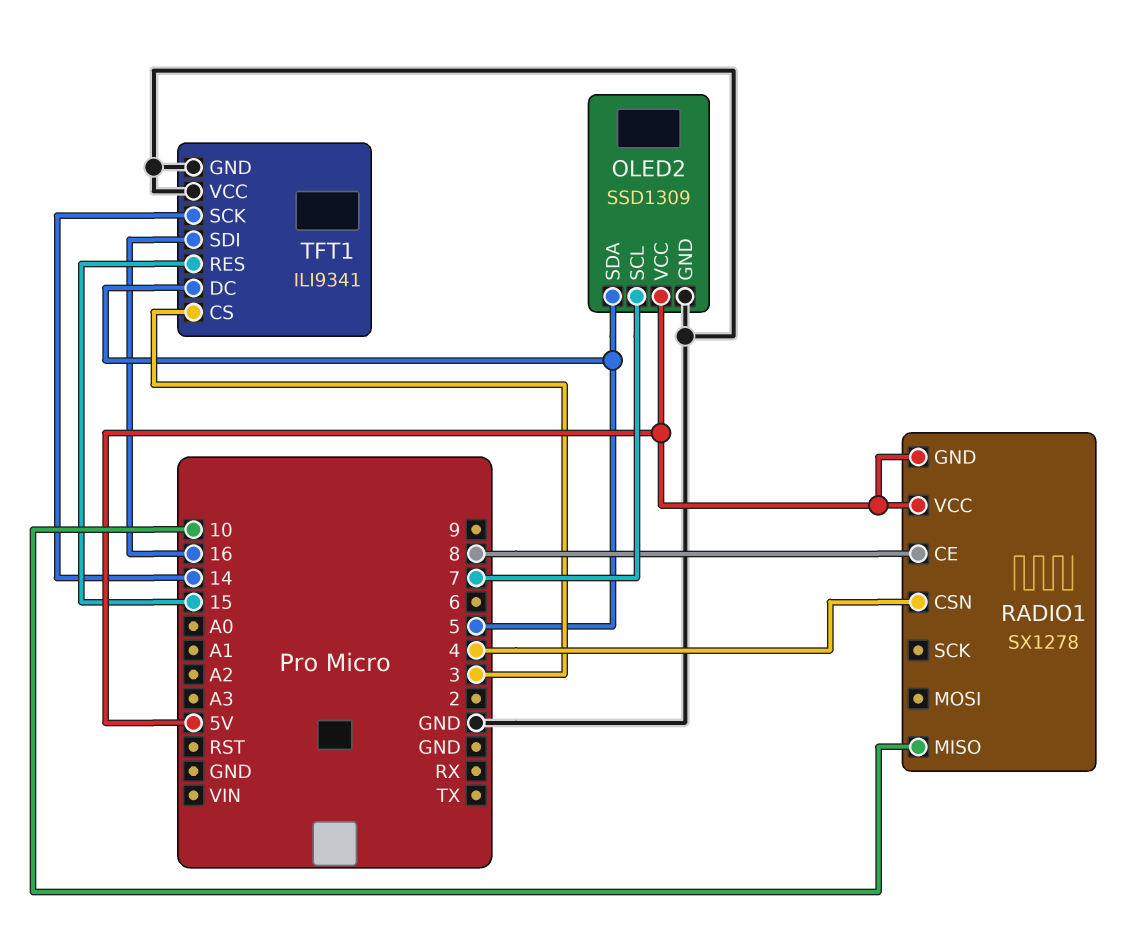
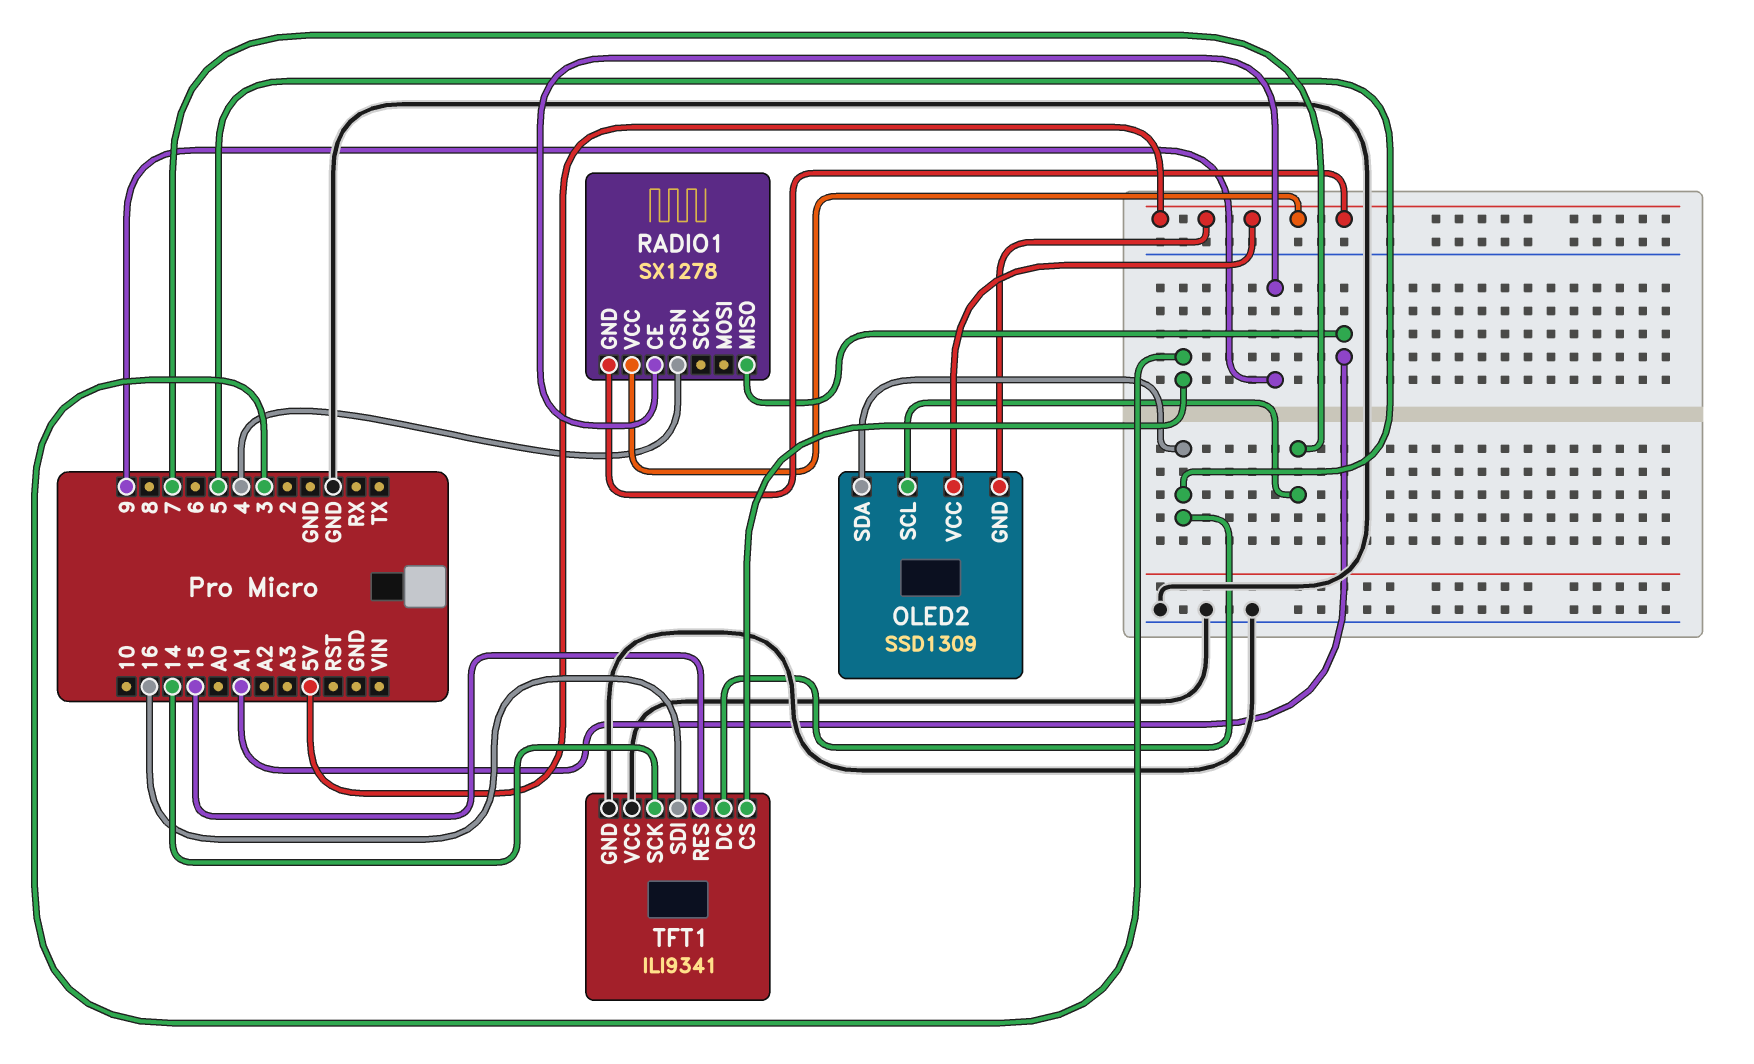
OLED2 pin GND: GND -> 5V
RADIO1 pin CE: 8 -> 9
RADIO1 pin MISO: 10 -> A1

